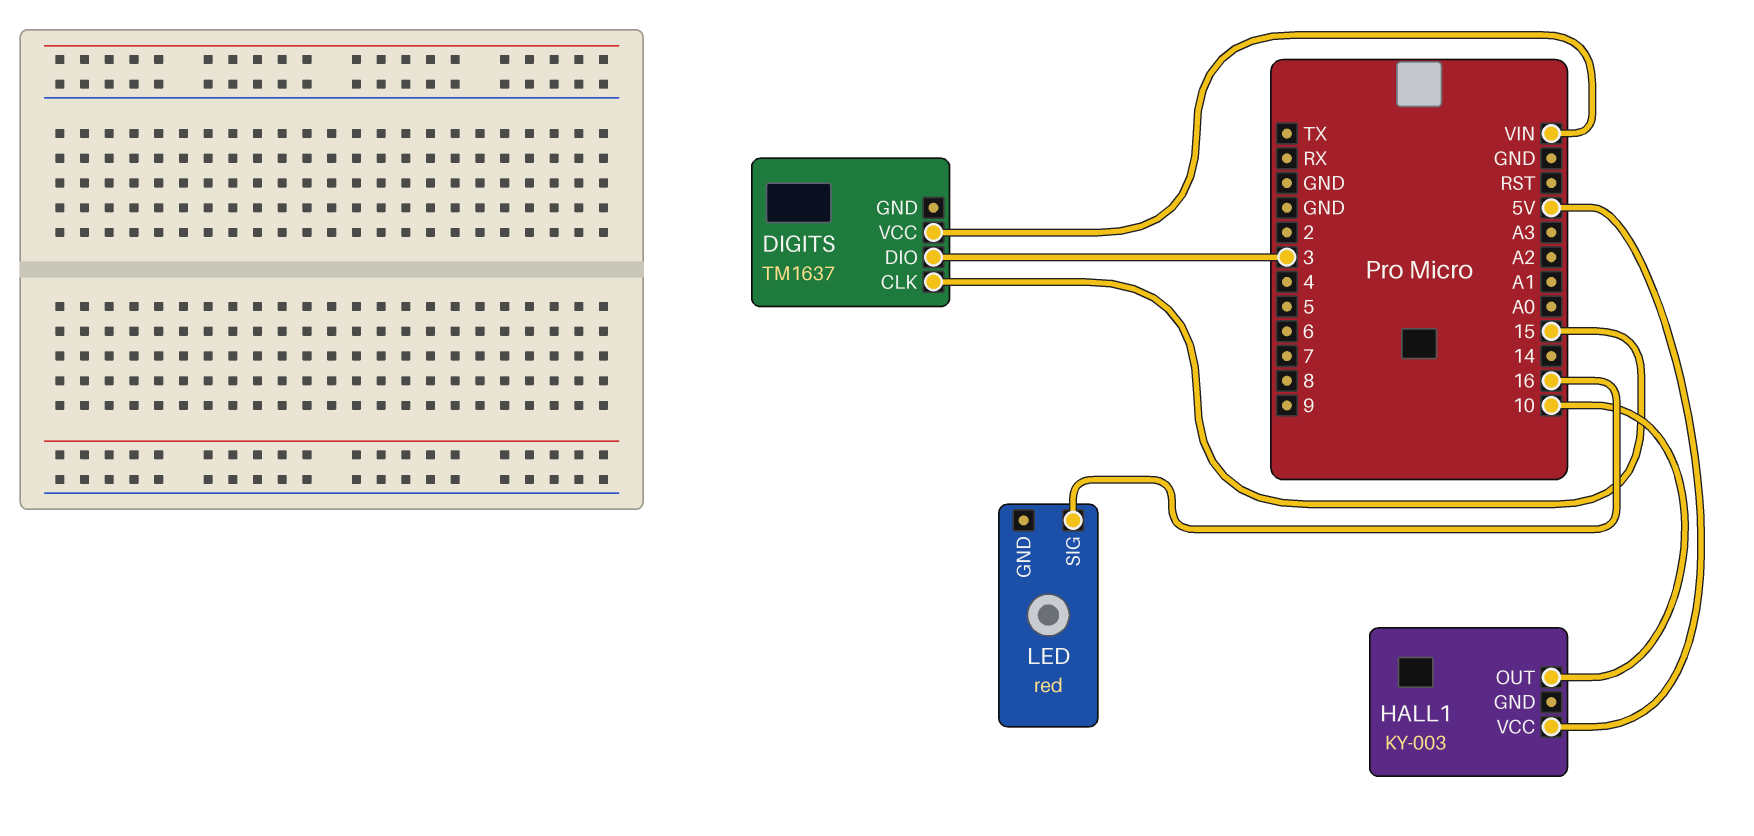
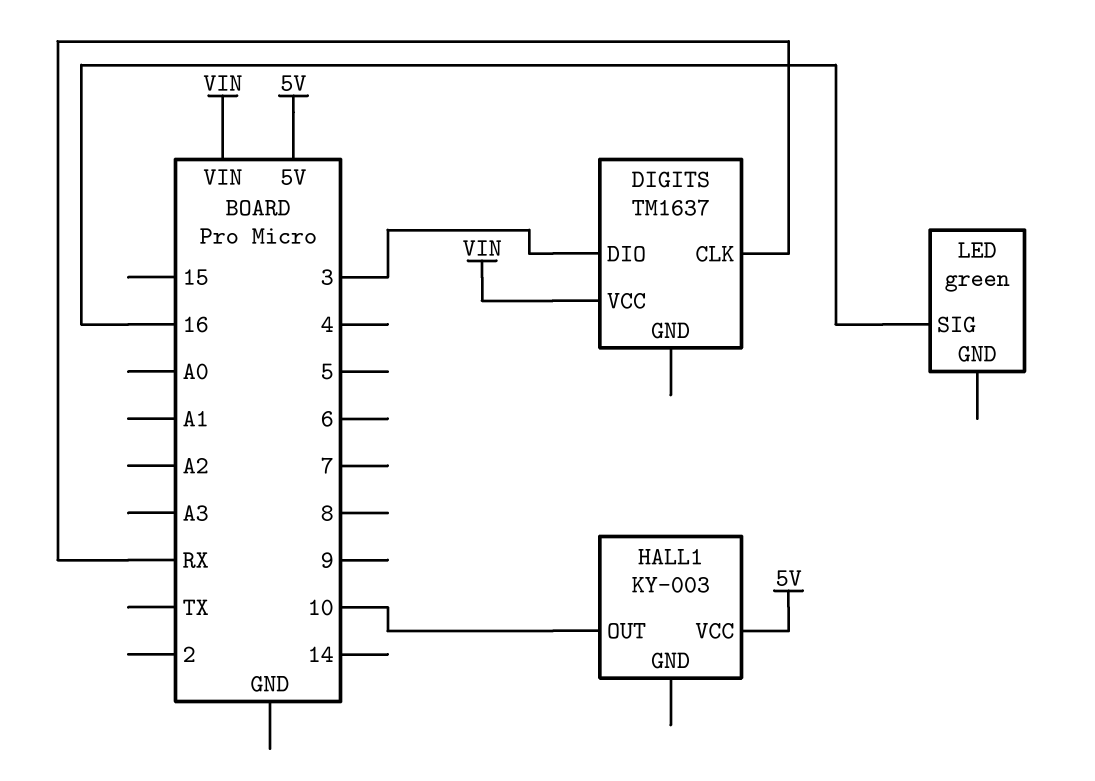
DIGITS pin CLK: 15 -> RX
LED: red -> green

